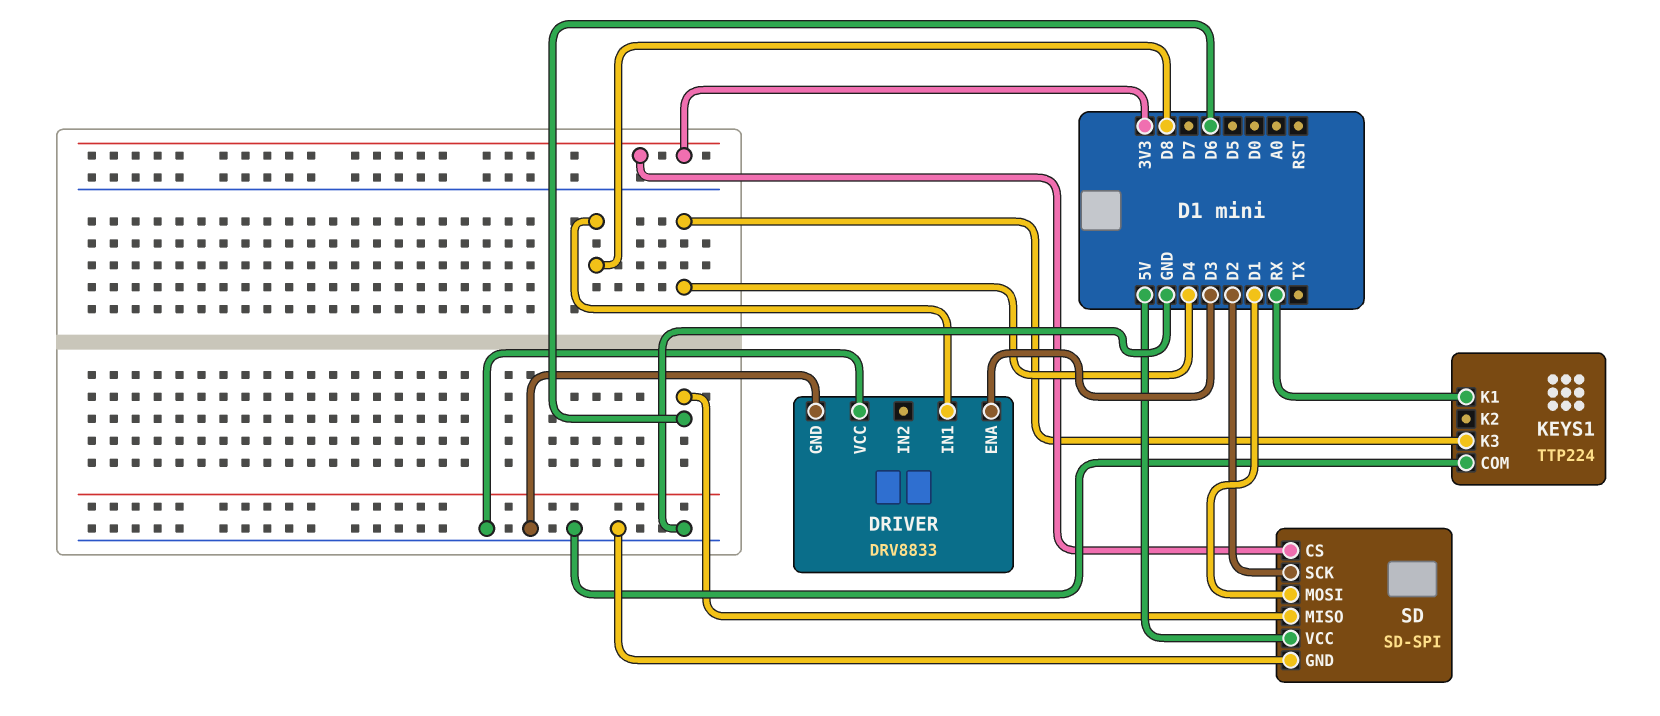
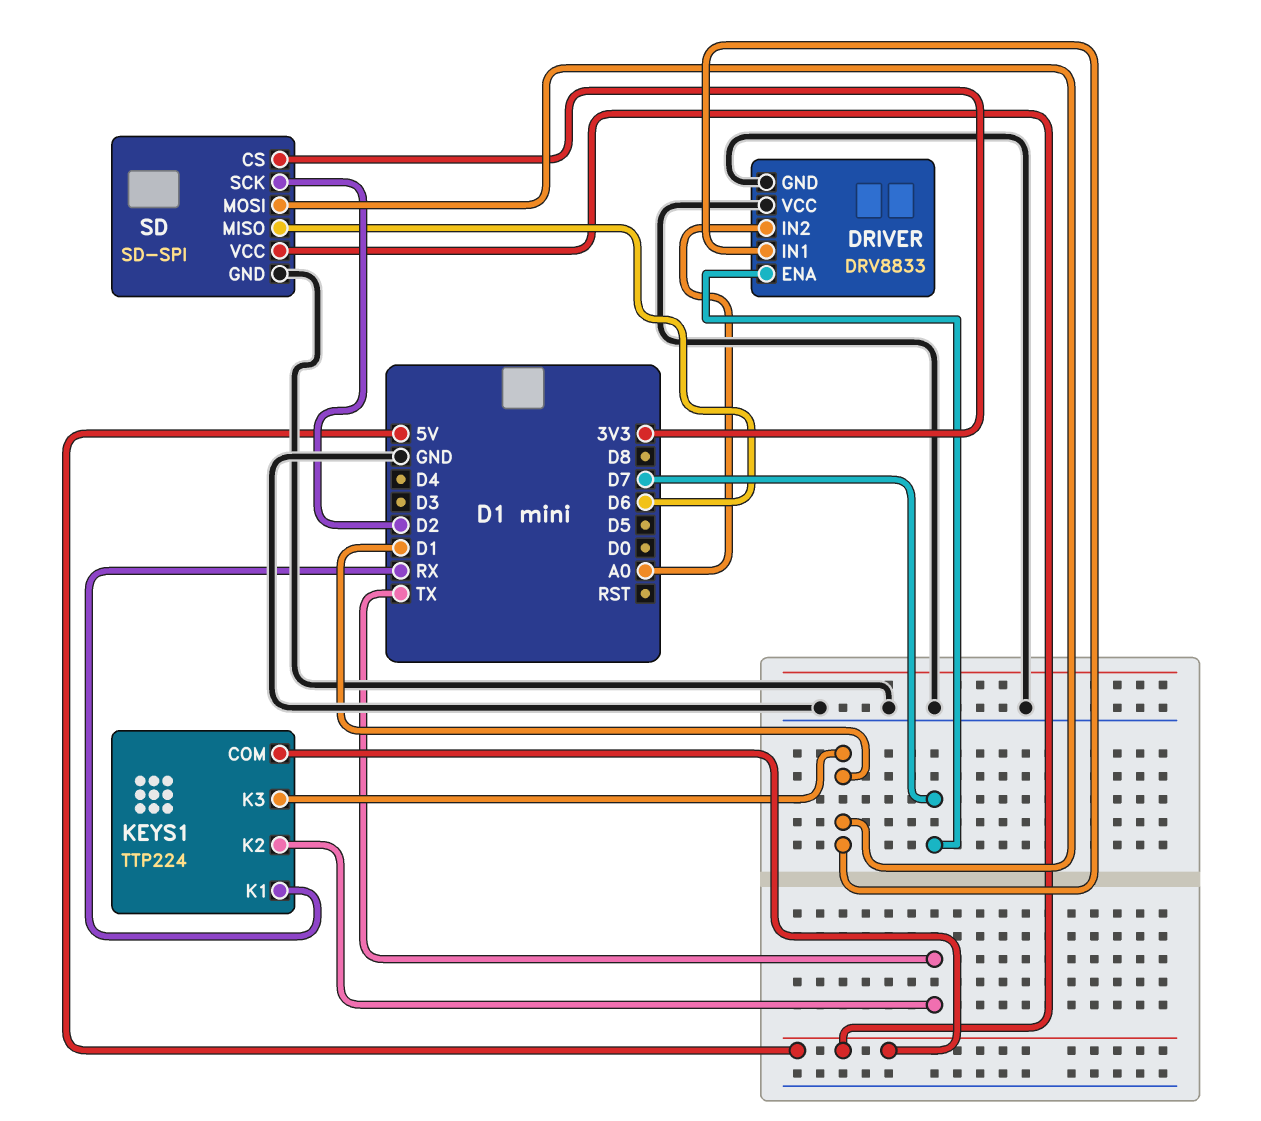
DRIVER pin ENA: D3 -> D7
DRIVER pin IN1: D8 -> D1
DRIVER pin IN2: none -> A0
KEYS1 pin COM: GND -> 5V
KEYS1 pin K2: none -> TX
KEYS1 pin K3: D4 -> D1

